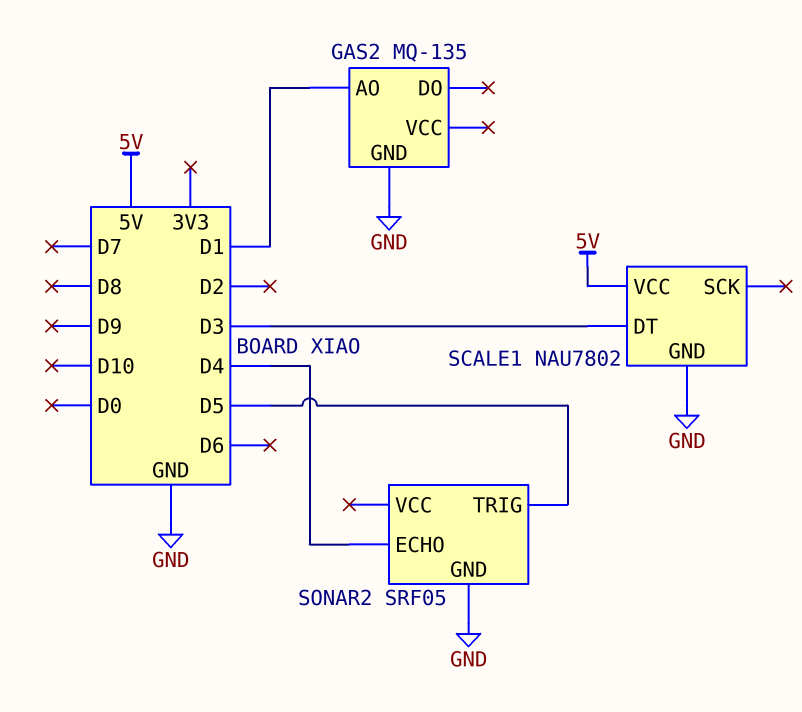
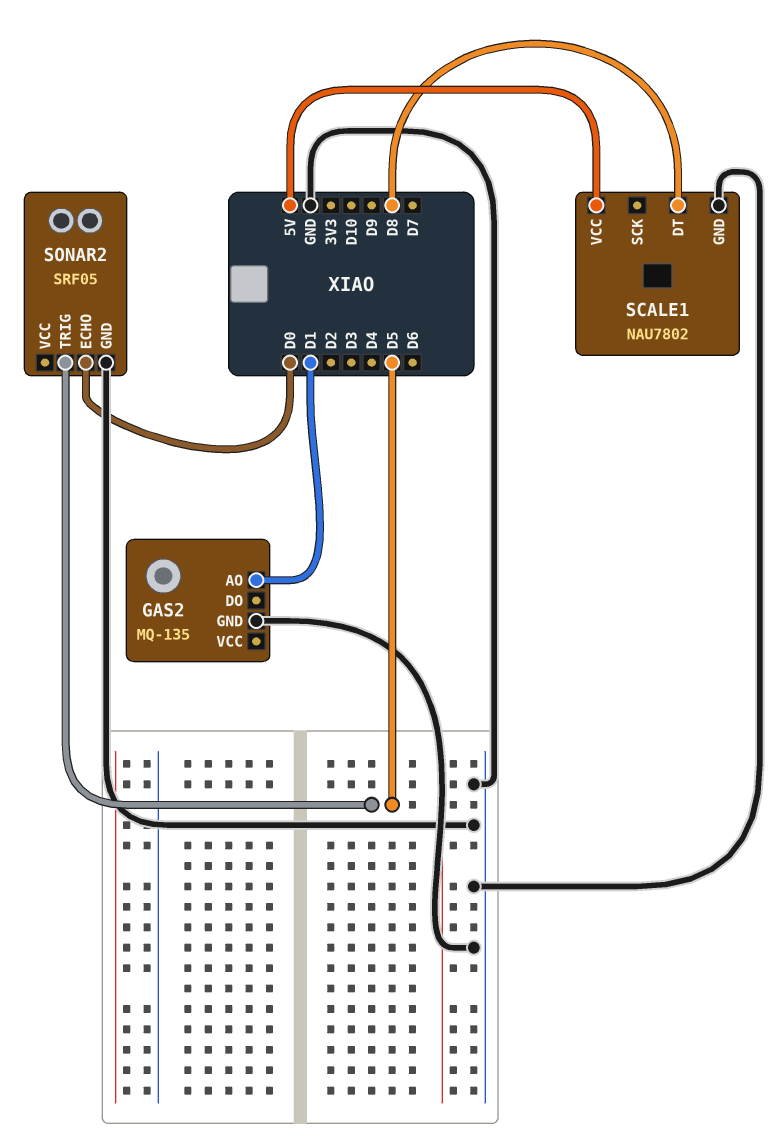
SCALE1 pin DT: D3 -> D8
SONAR2 pin ECHO: D4 -> D0

